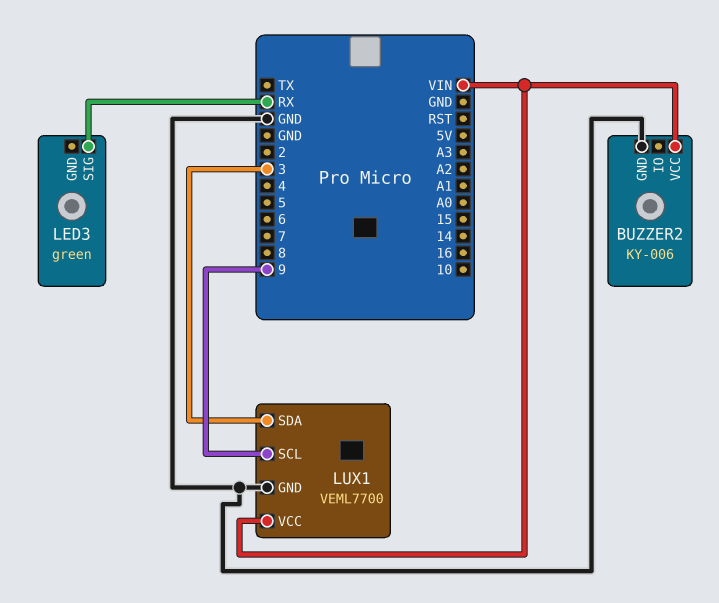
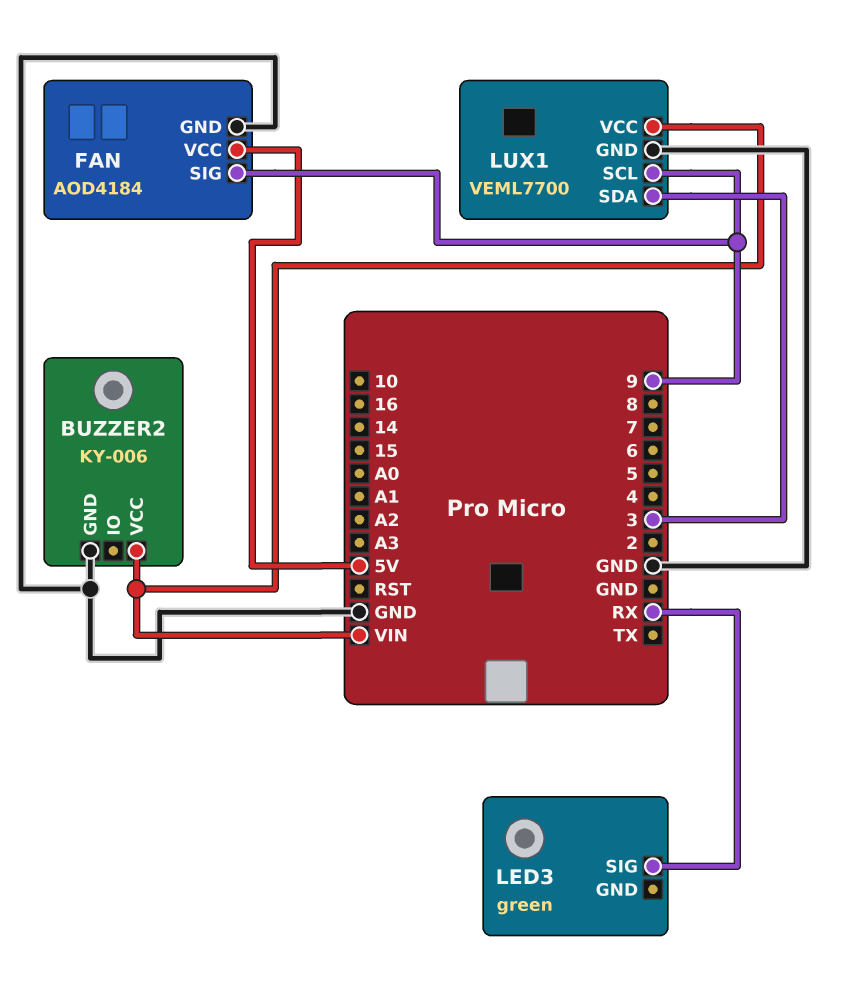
FAN: none -> AOD4184
FAN pin GND: none -> GND
FAN pin SIG: none -> 9
FAN pin VCC: none -> 5V

